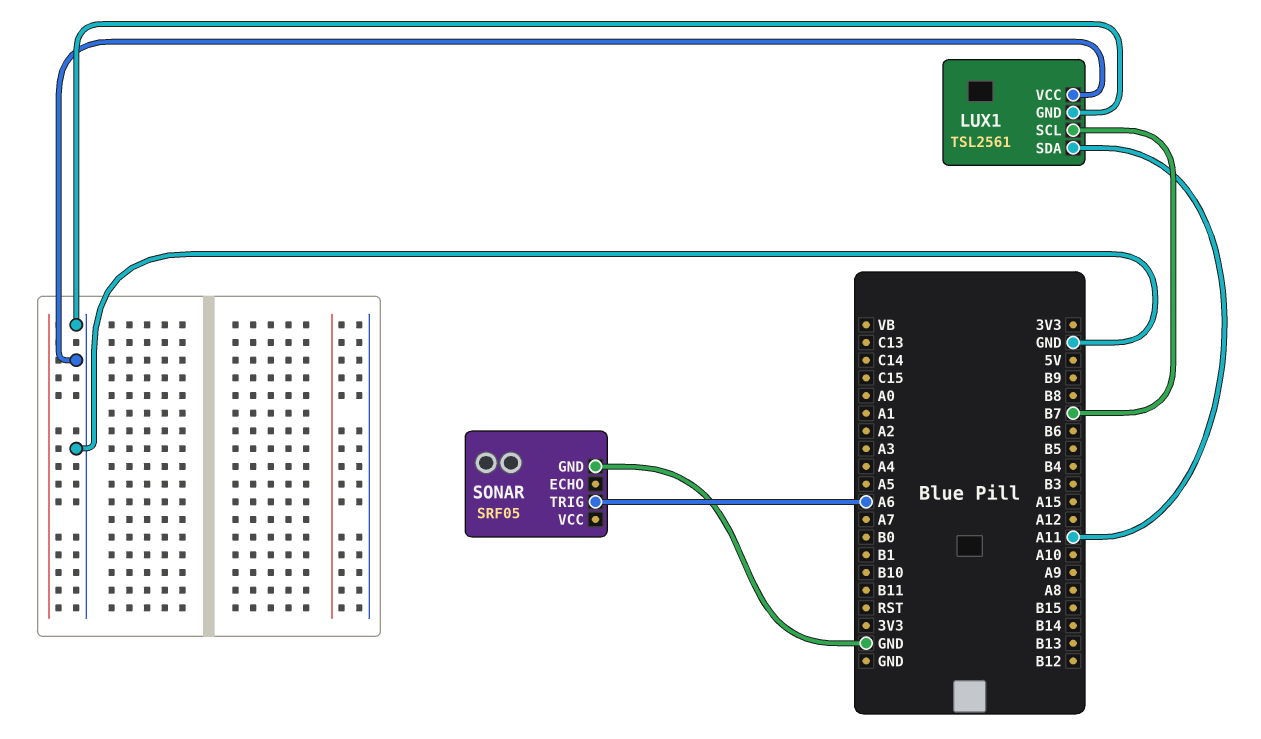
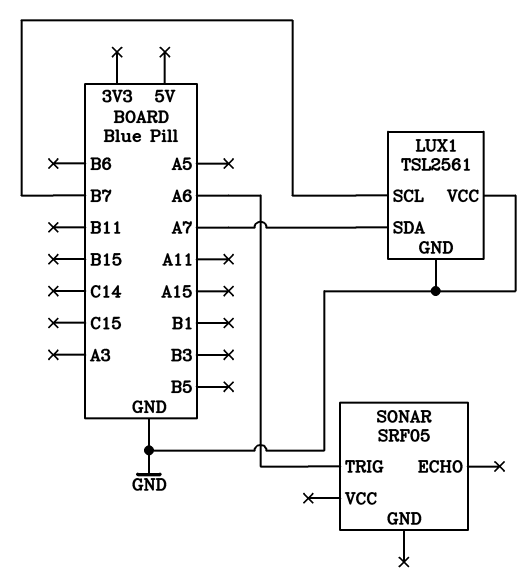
LUX1 pin SDA: A11 -> A7
SONAR pin GND: GND -> none

